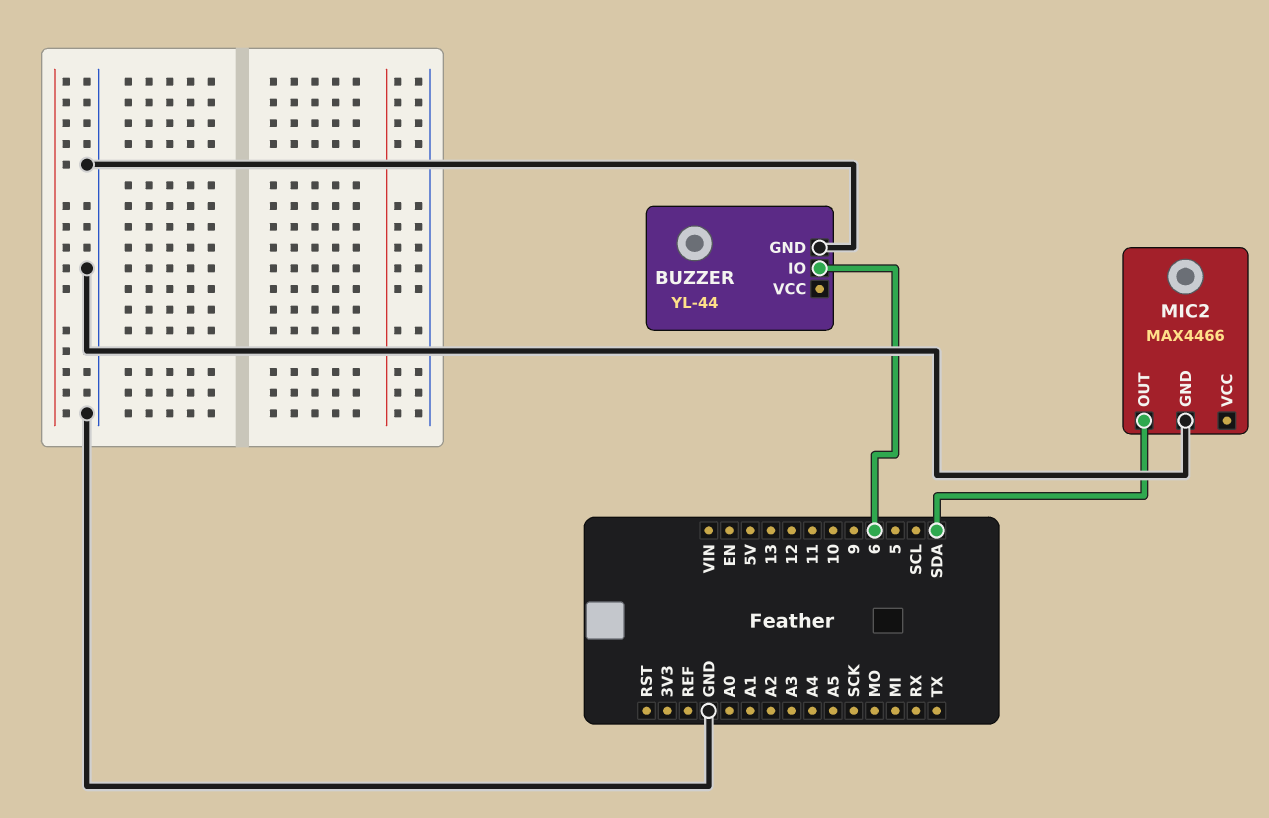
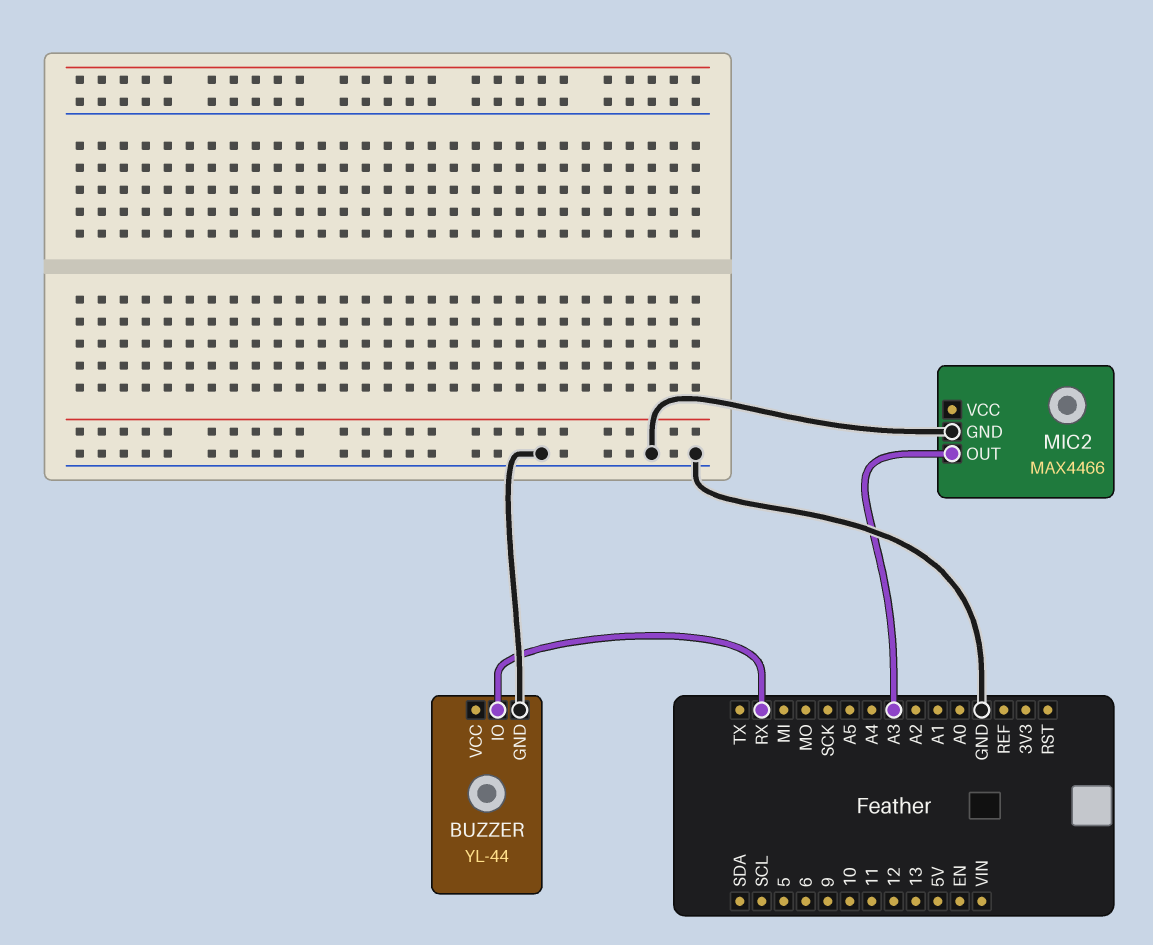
BUZZER pin IO: 6 -> RX
MIC2 pin OUT: SDA -> A3

